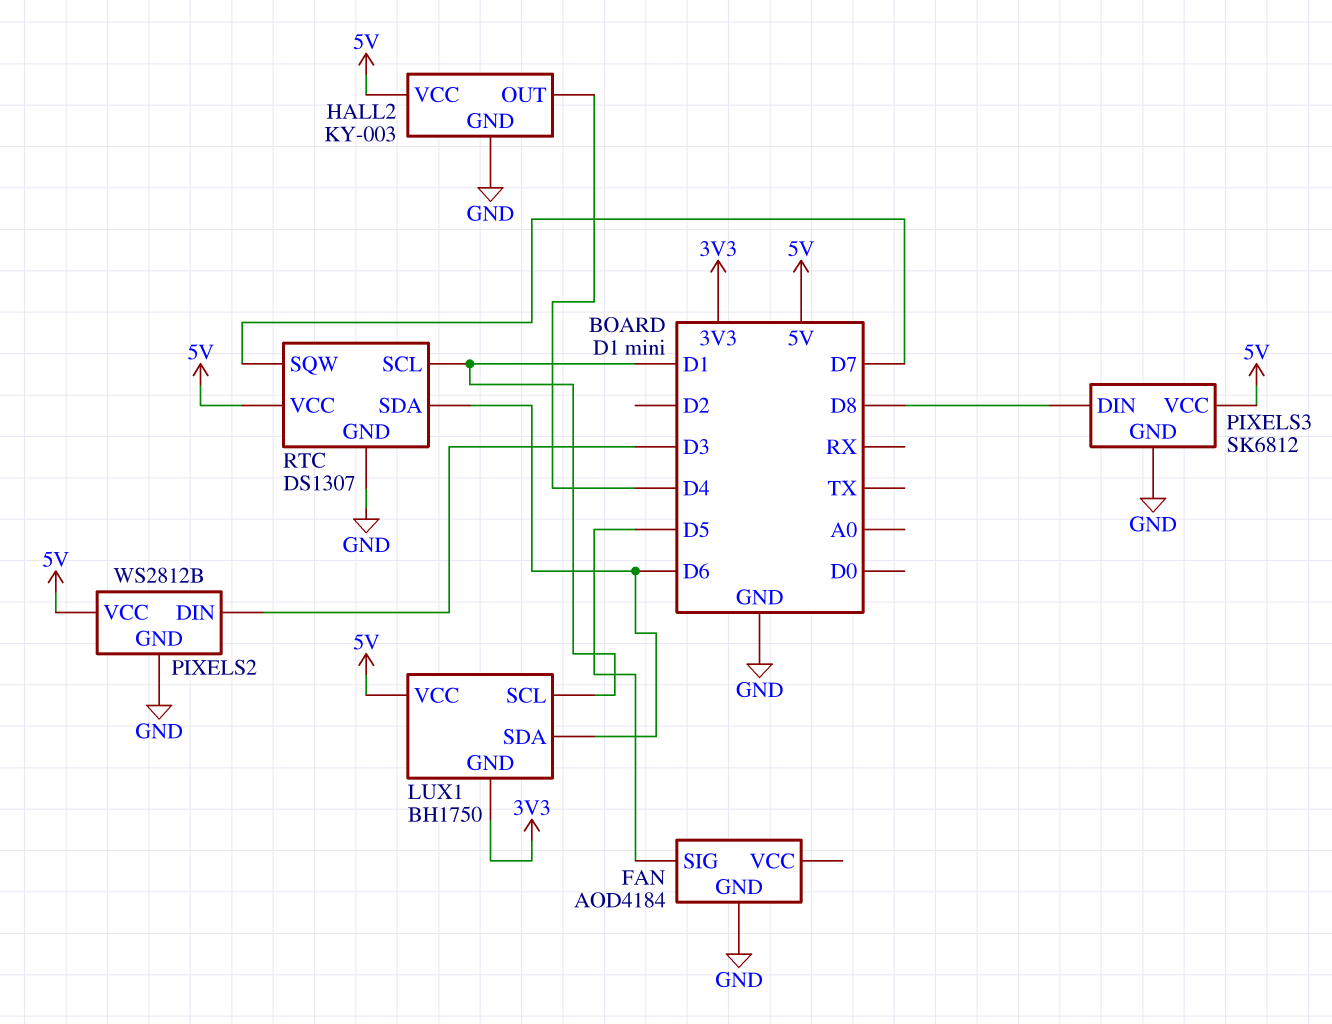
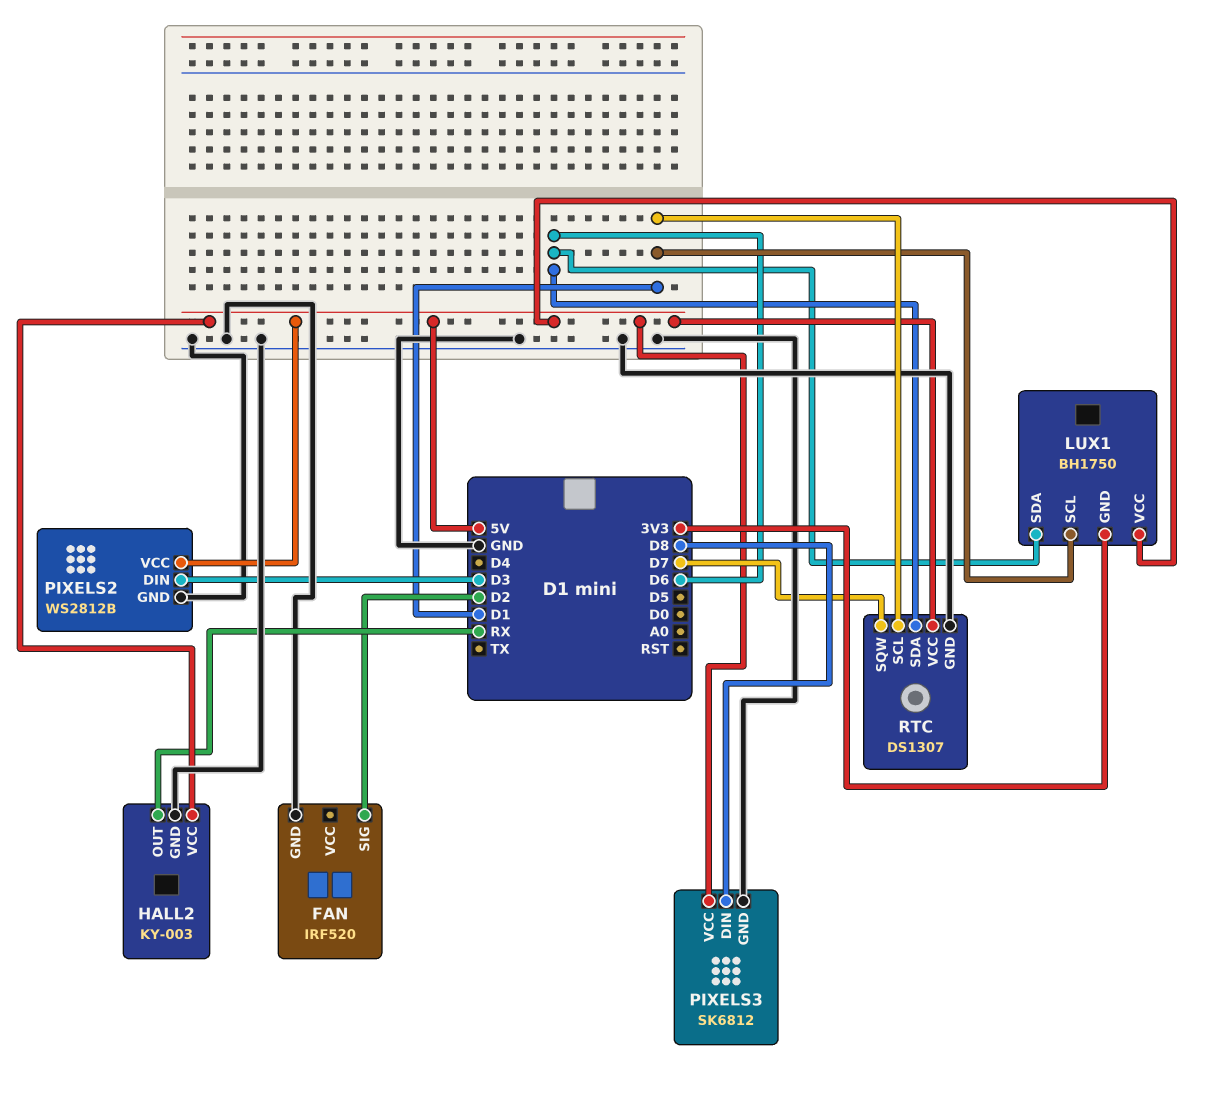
FAN: AOD4184 -> IRF520
FAN pin SIG: D5 -> D2
HALL2 pin OUT: D4 -> RX

